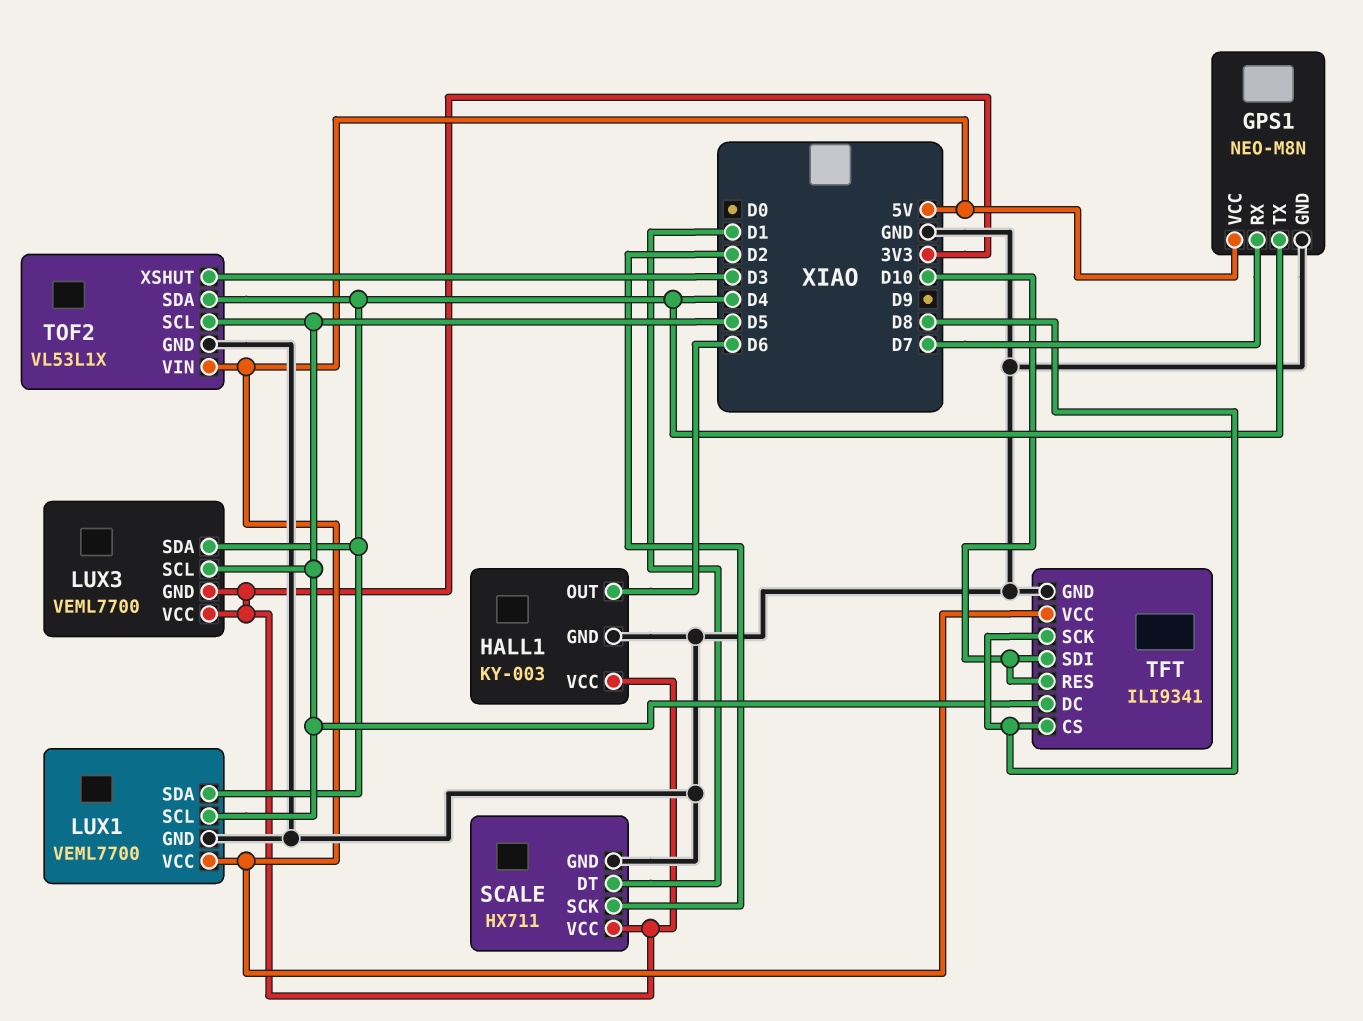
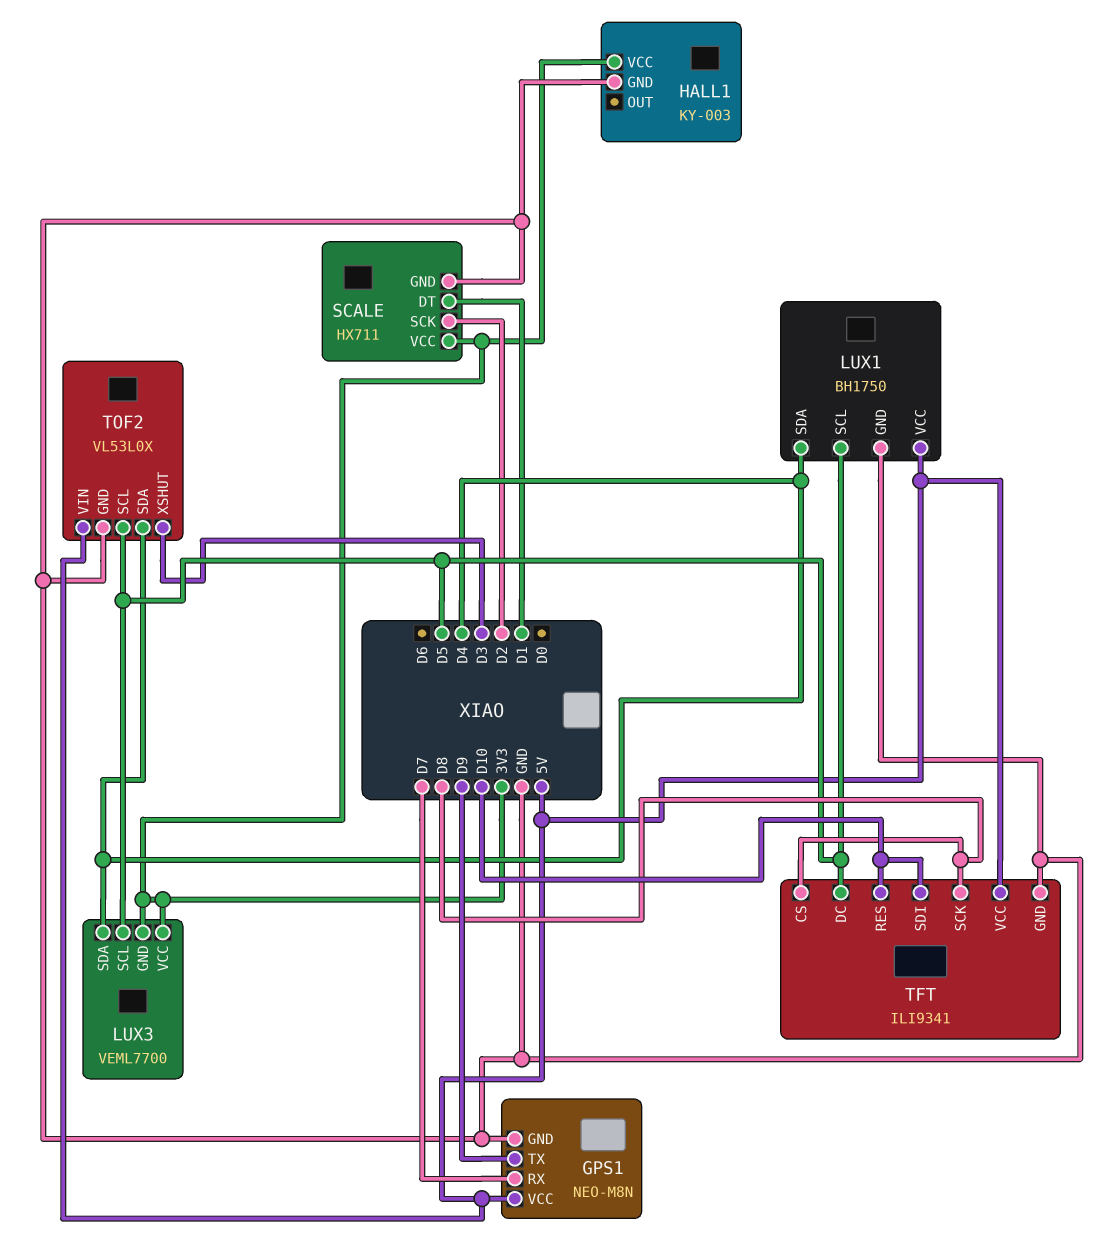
GPS1 pin TX: D4 -> D9
HALL1 pin OUT: D6 -> none
LUX1: VEML7700 -> BH1750
TOF2: VL53L1X -> VL53L0X

